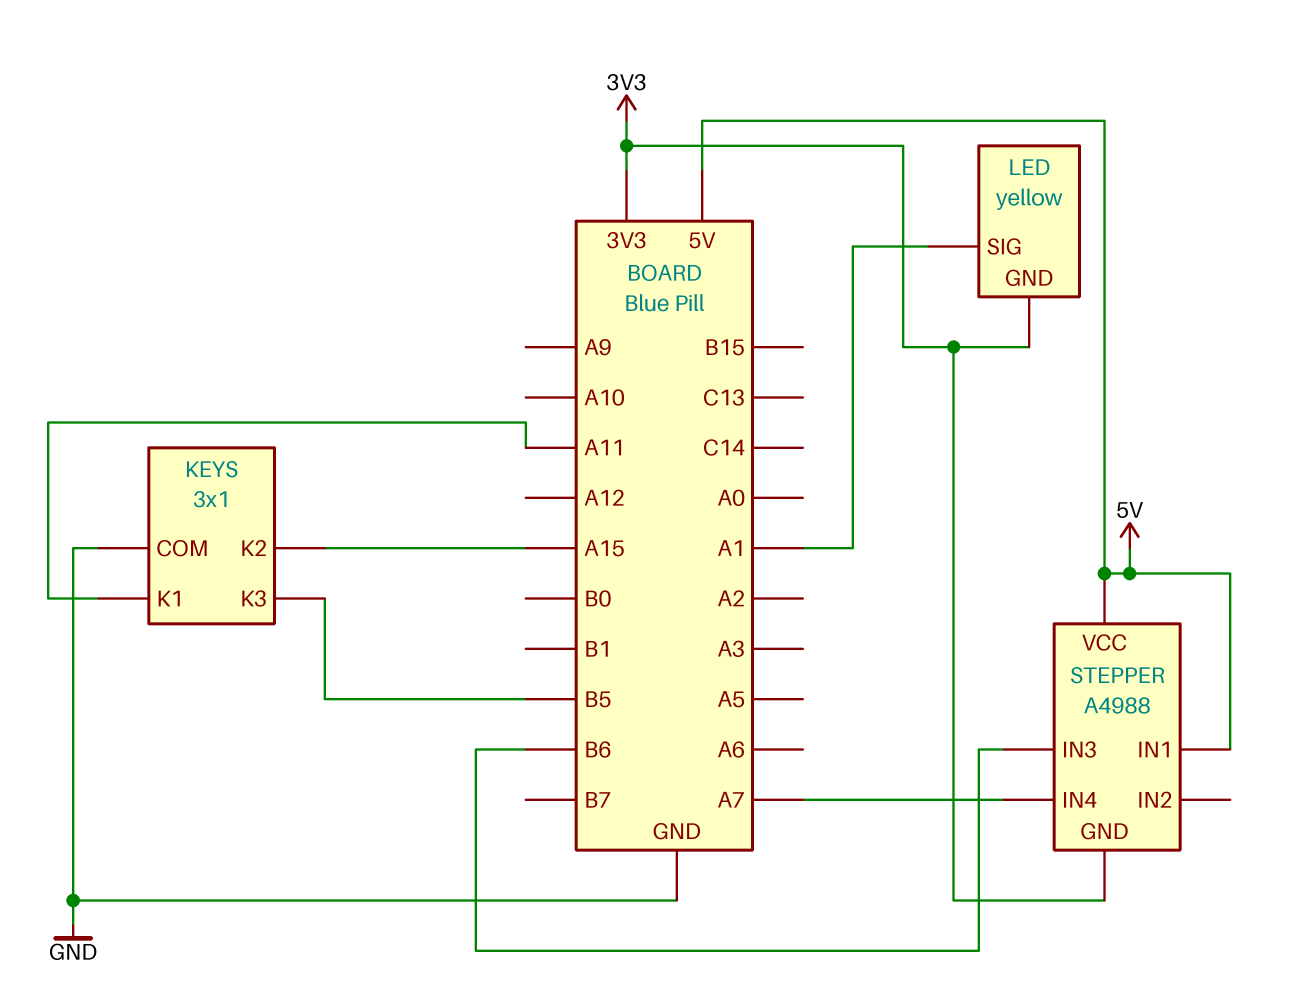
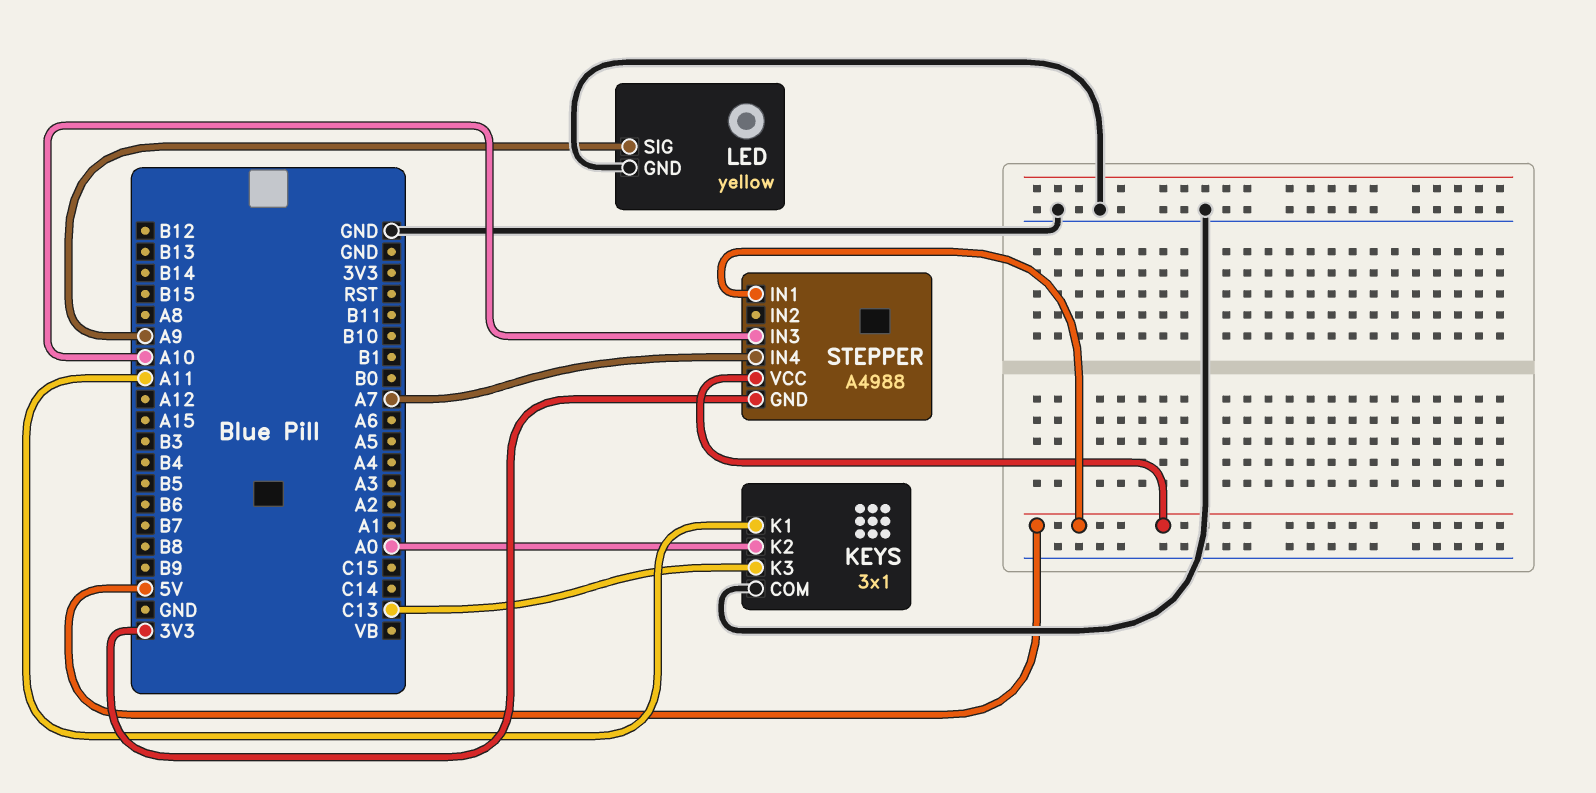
KEYS pin K2: A15 -> A0
KEYS pin K3: B5 -> C13
LED pin GND: 3V3 -> GND
LED pin SIG: A1 -> A9
STEPPER pin IN3: B6 -> A10

